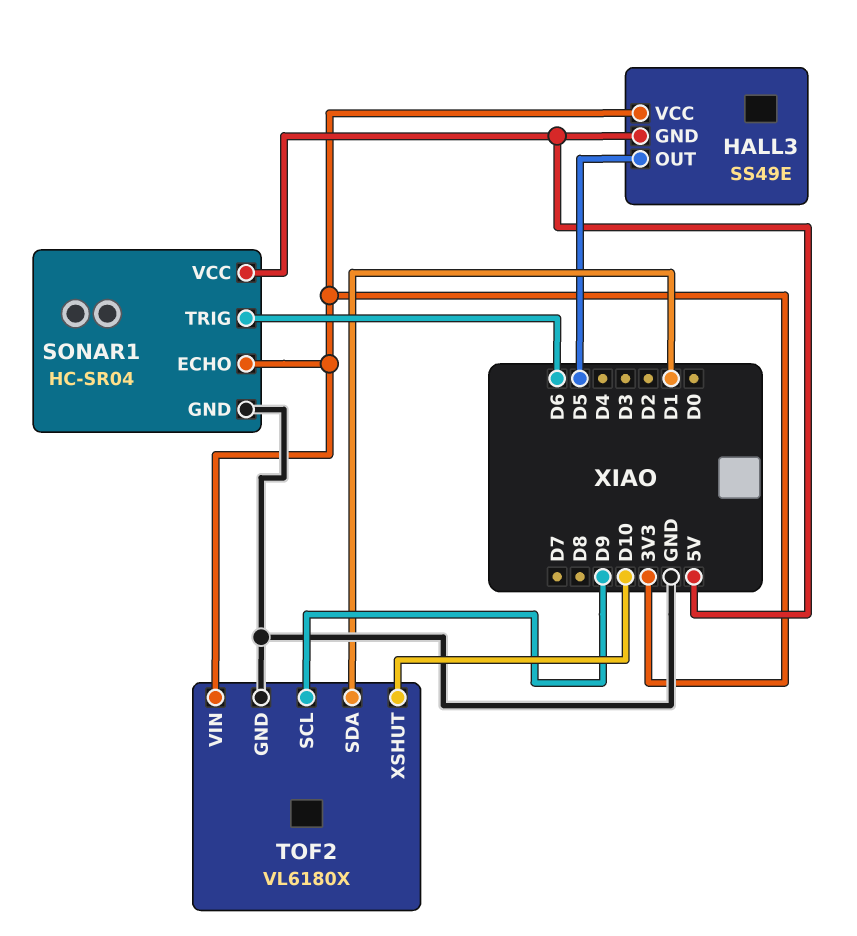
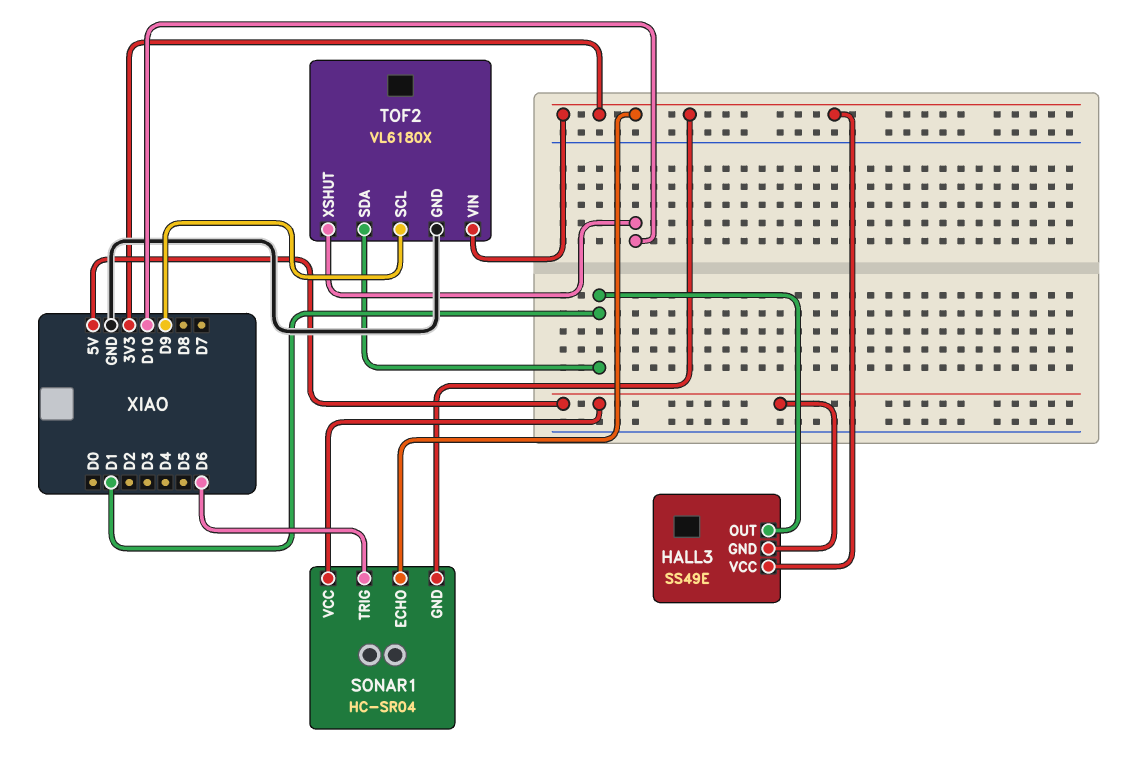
HALL3 pin OUT: D5 -> D1
SONAR1 pin GND: GND -> 3V3

